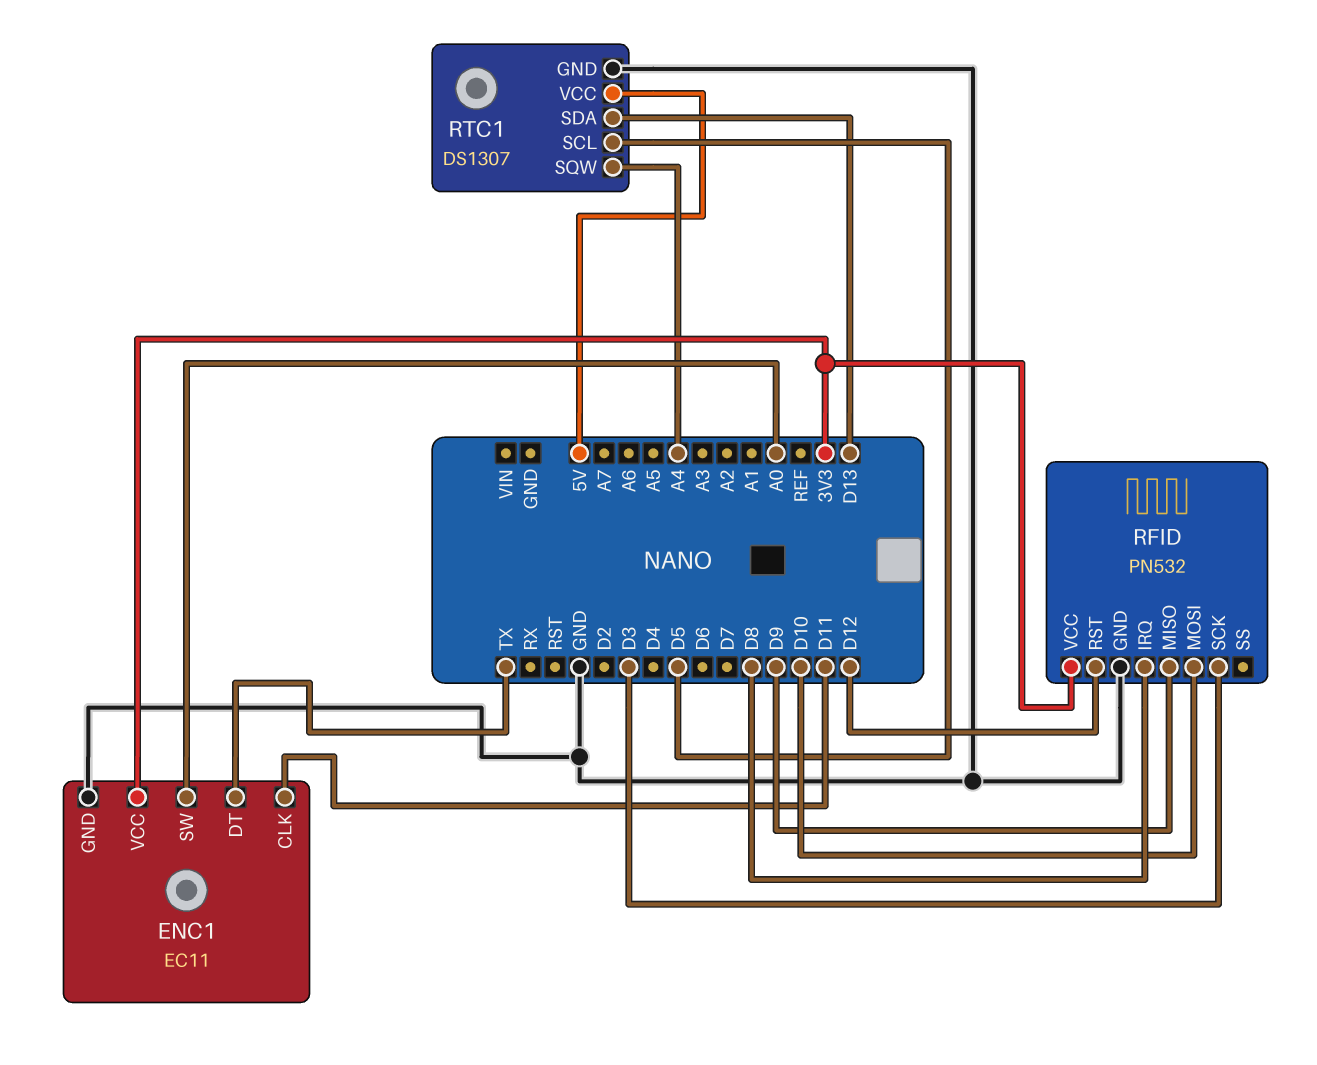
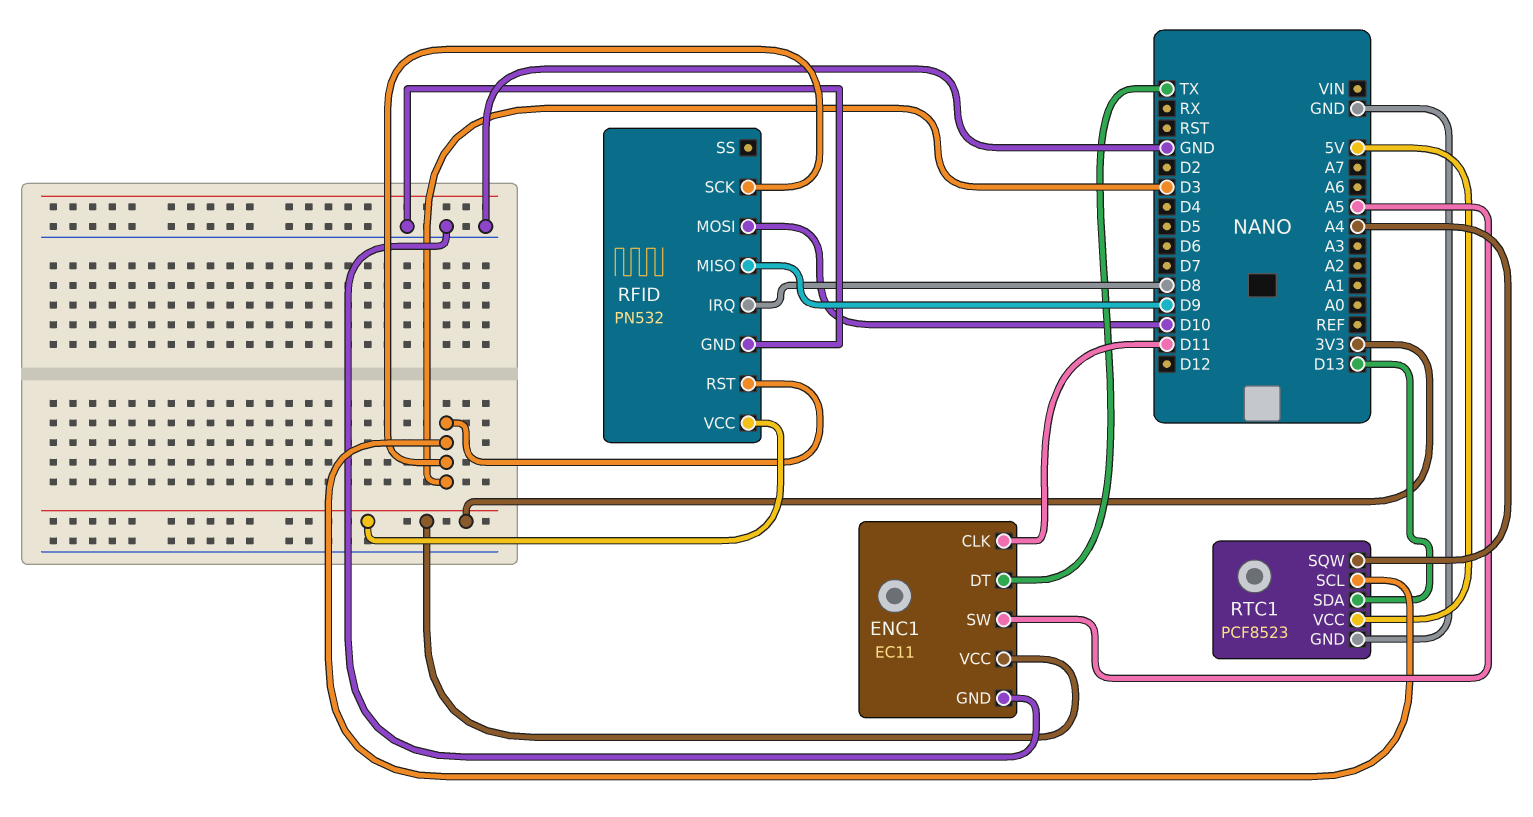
ENC1 pin SW: A0 -> A5
RFID pin RST: D12 -> D3
RTC1: DS1307 -> PCF8523
RTC1 pin SCL: D5 -> D3

